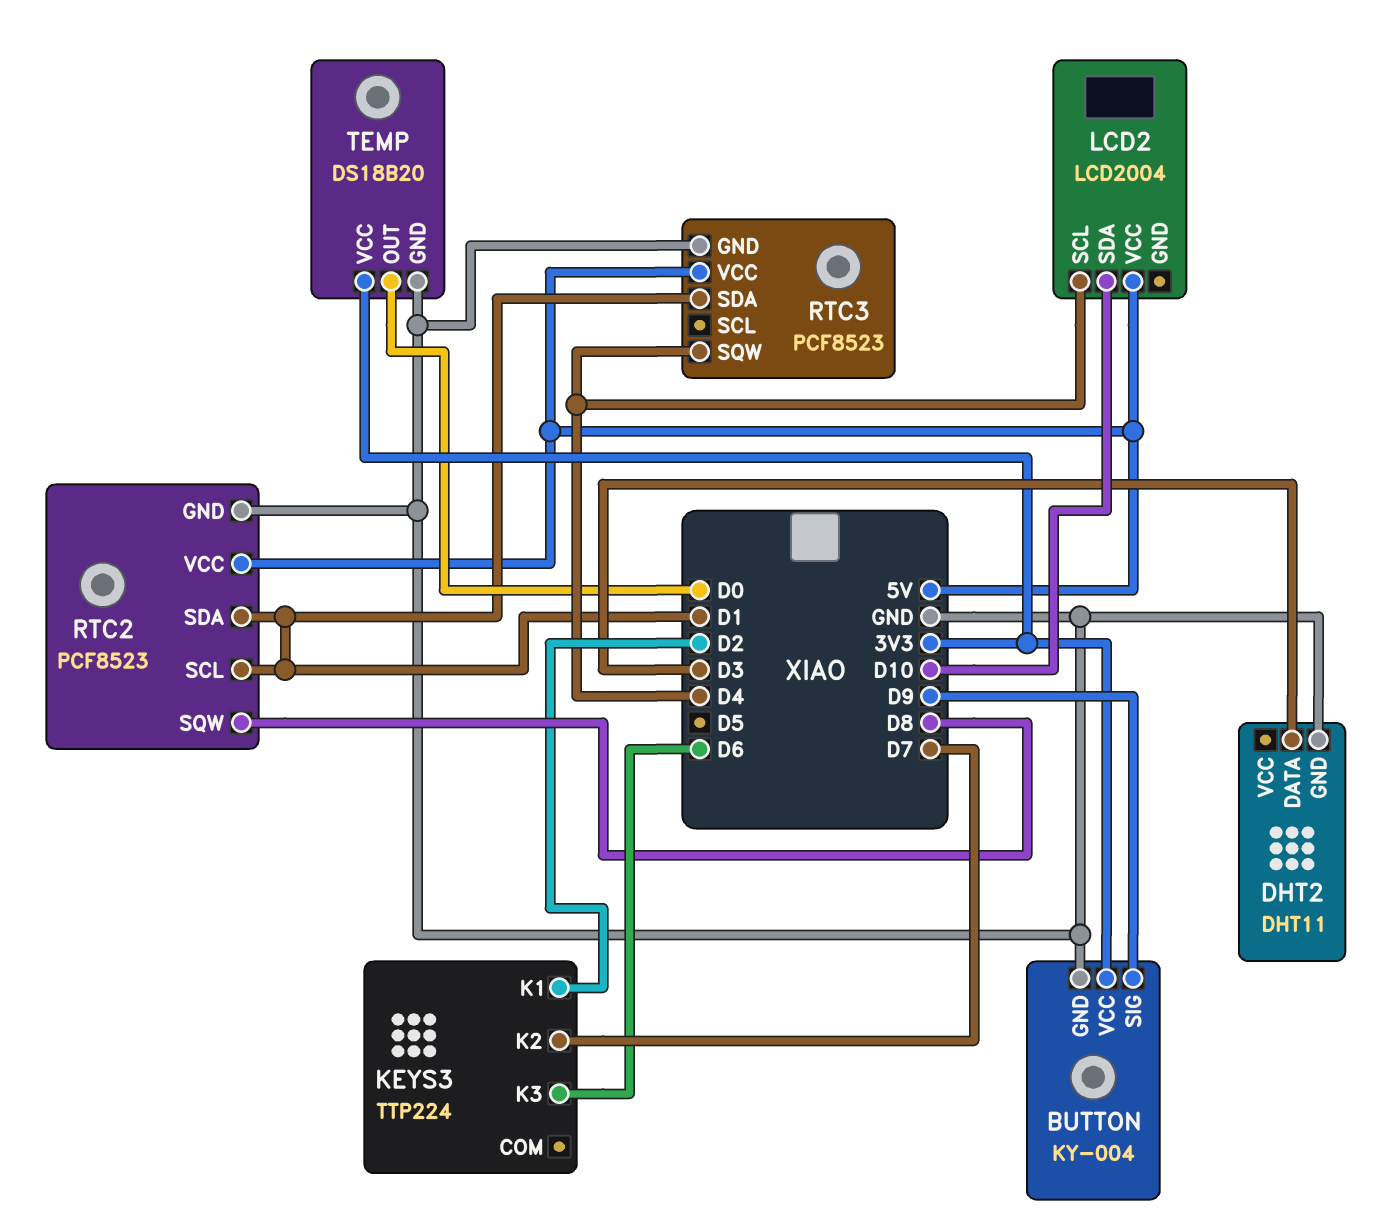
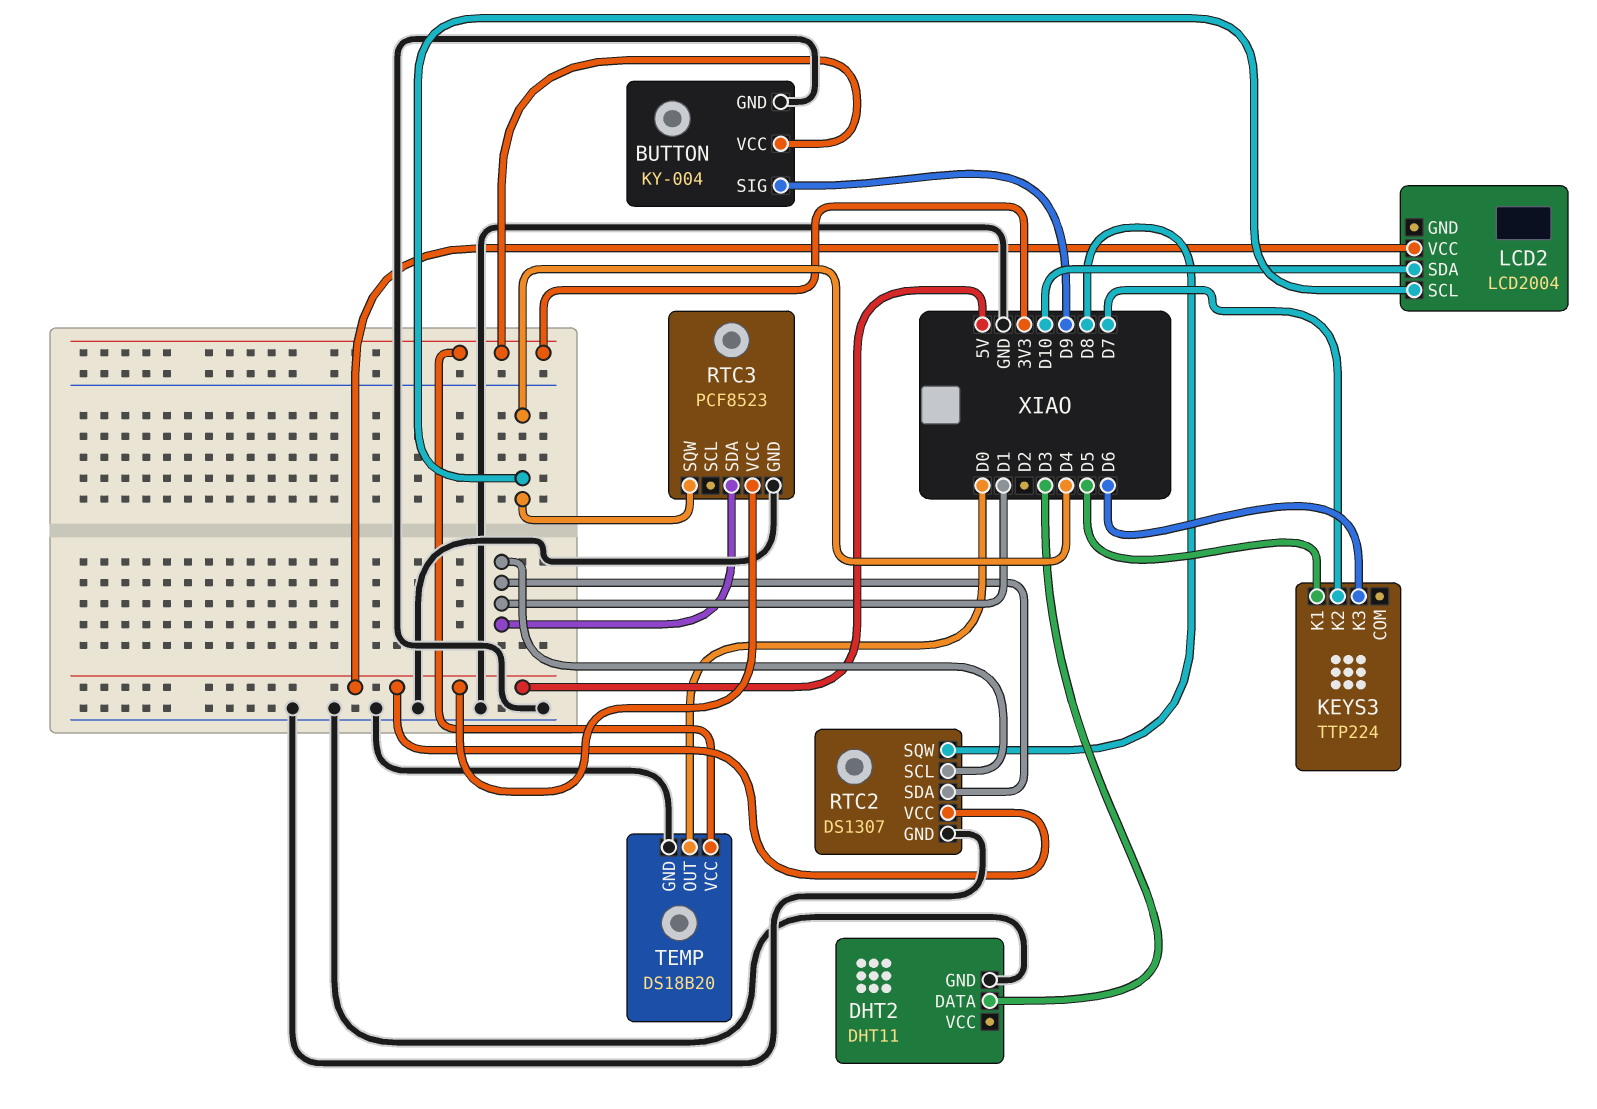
KEYS3 pin K1: D2 -> D5
RTC2: PCF8523 -> DS1307

